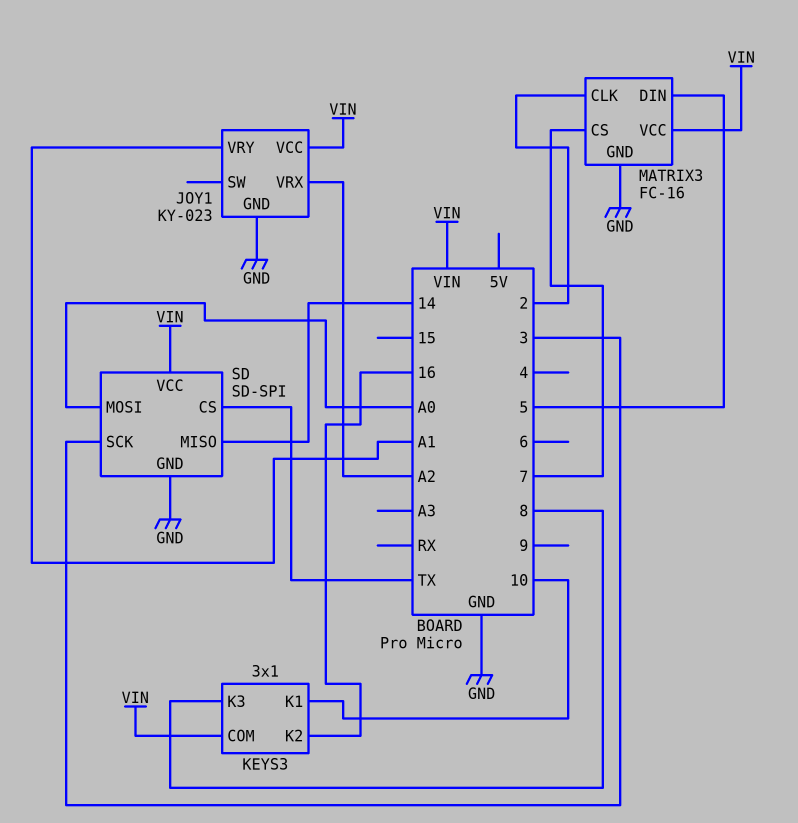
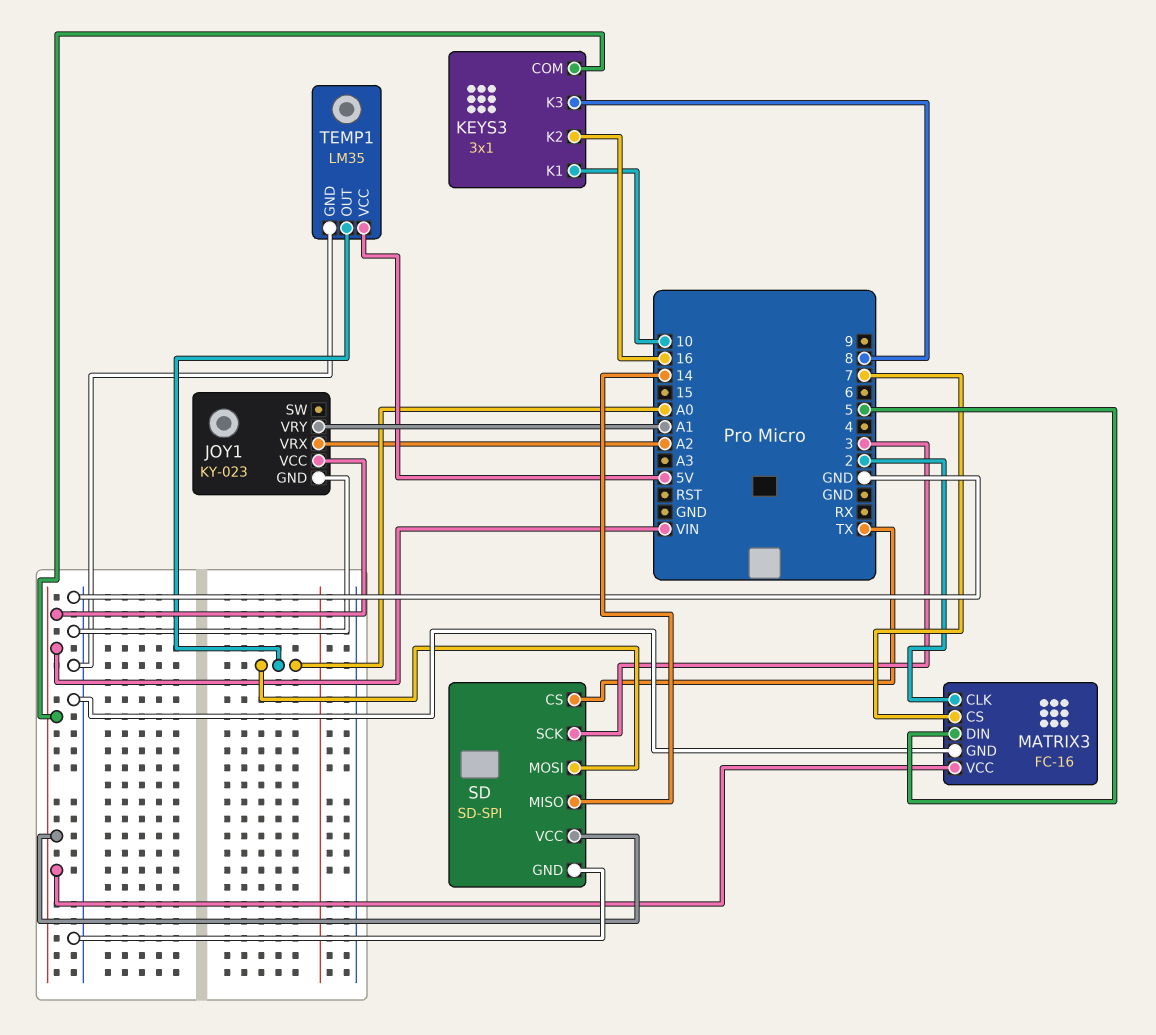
TEMP1: none -> LM35
TEMP1 pin GND: none -> GND
TEMP1 pin OUT: none -> A0
TEMP1 pin VCC: none -> 5V

